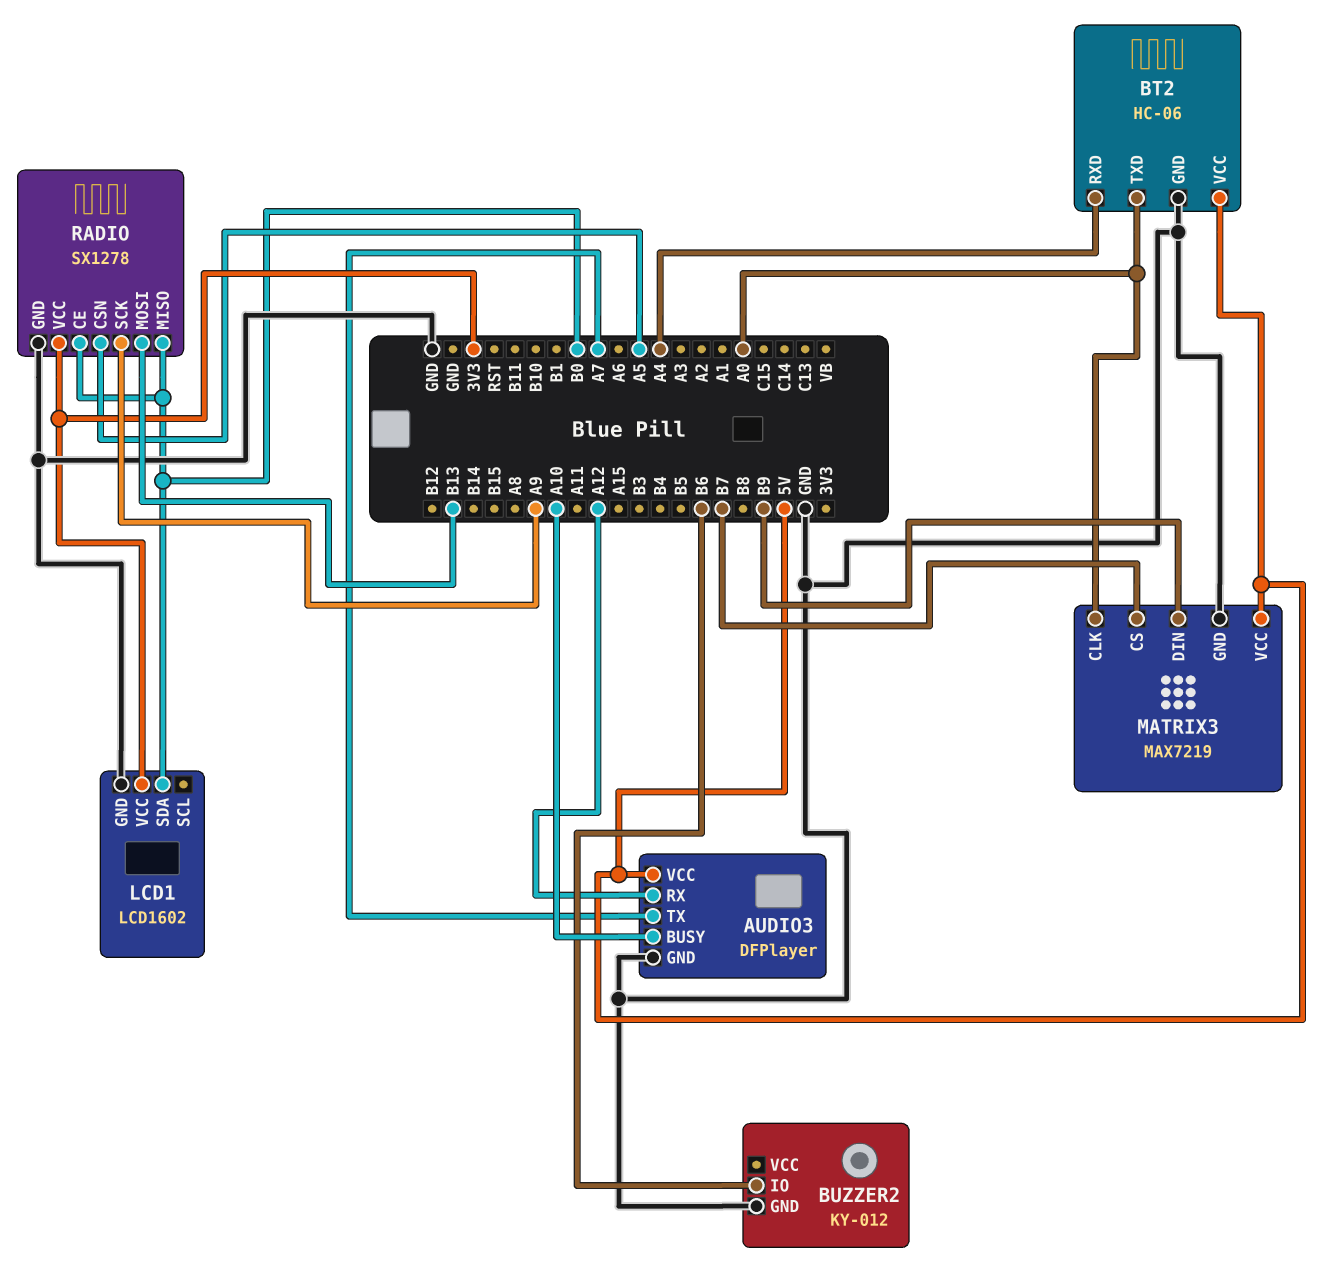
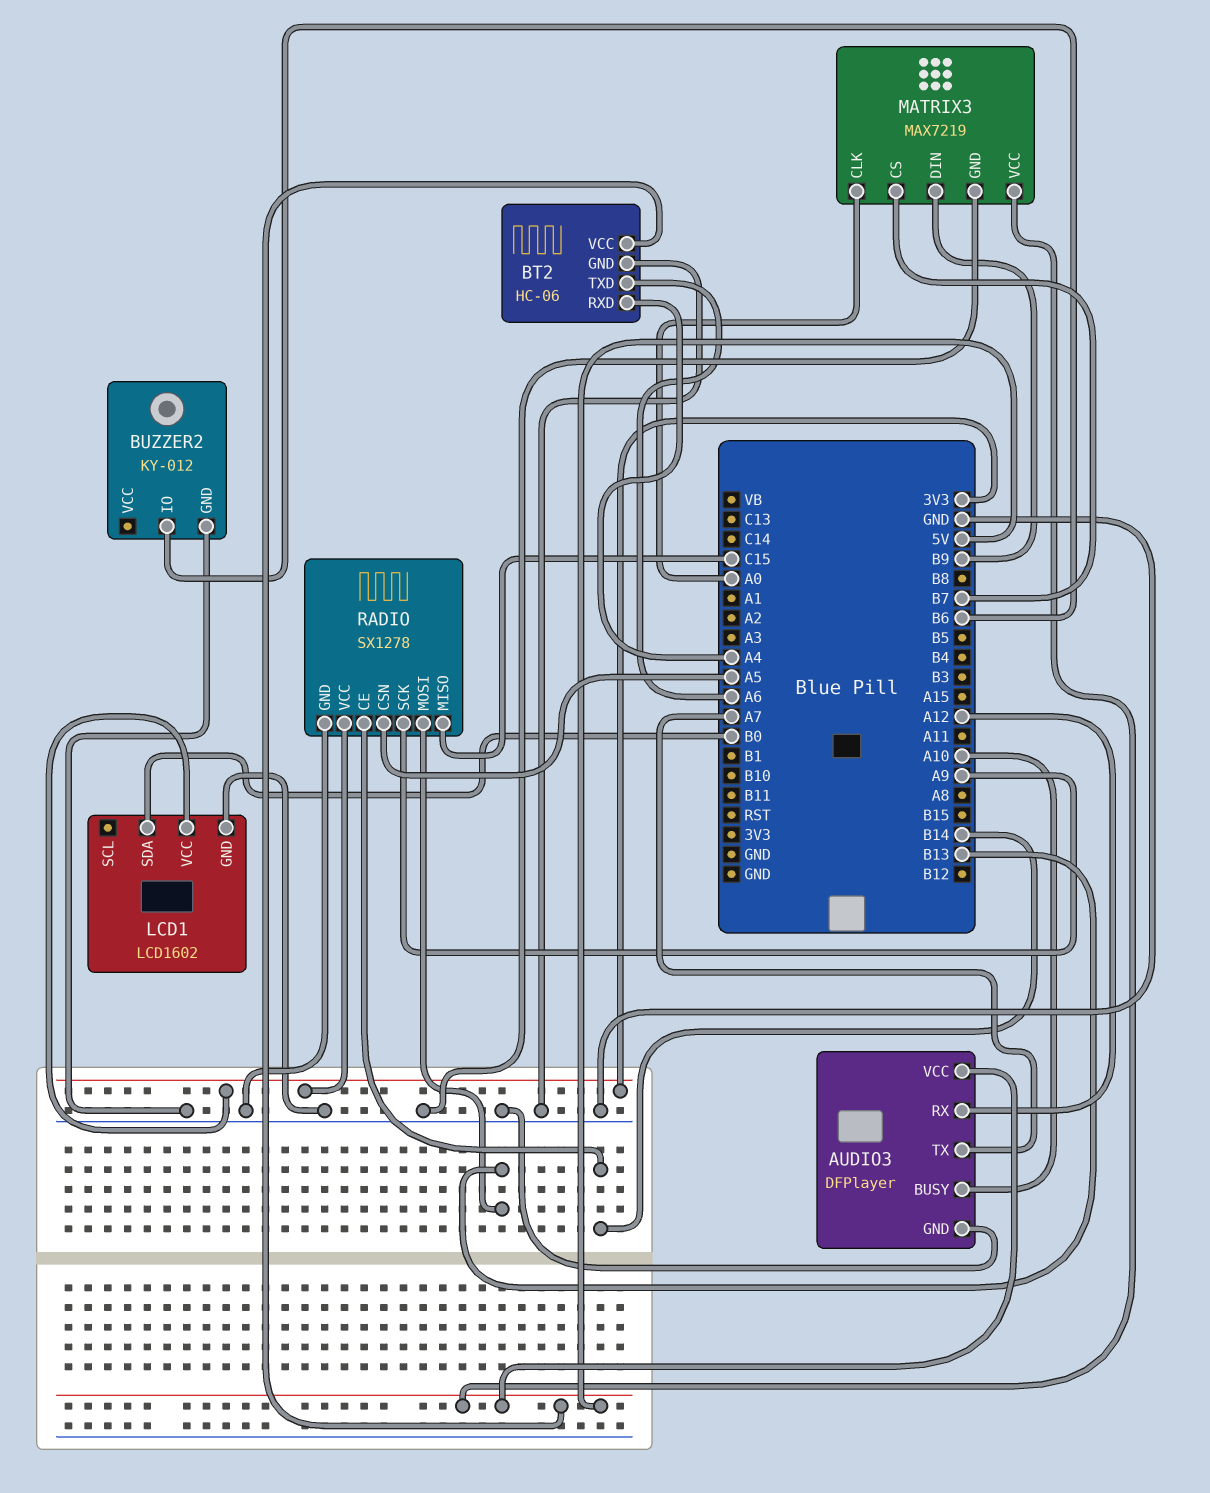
BT2 pin TXD: A0 -> A6
RADIO pin CE: B0 -> B14
RADIO pin MISO: B0 -> C15

